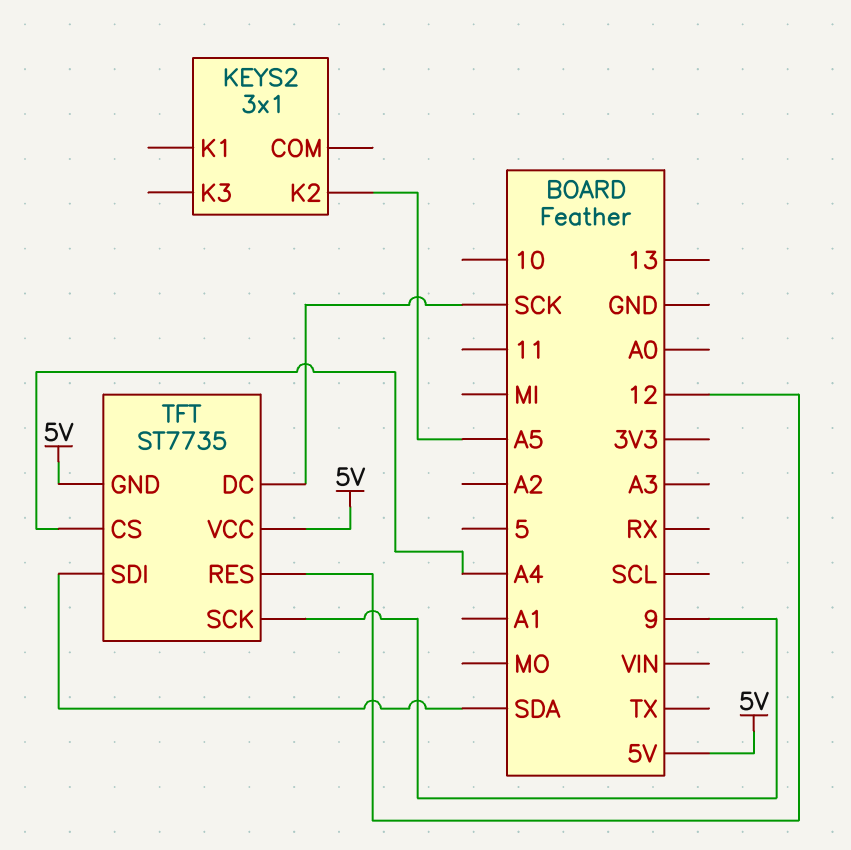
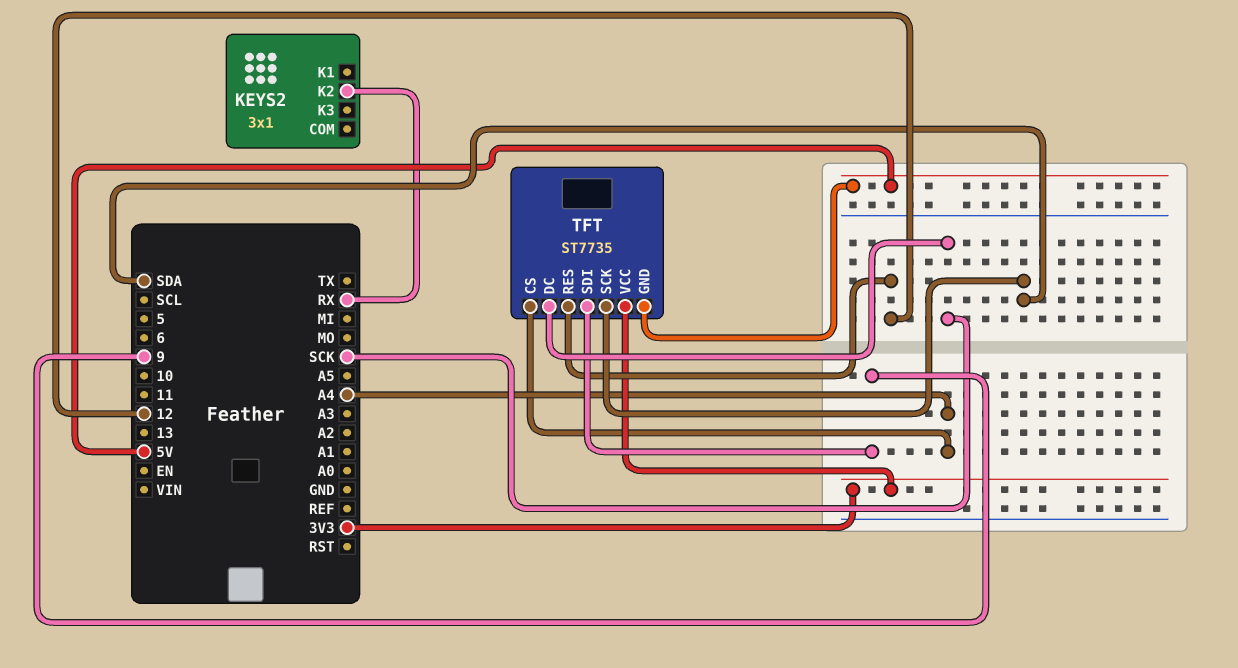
KEYS2 pin K2: A5 -> RX
TFT pin SCK: 9 -> SDA
TFT pin SDI: SDA -> 9
TFT pin VCC: 5V -> 3V3

